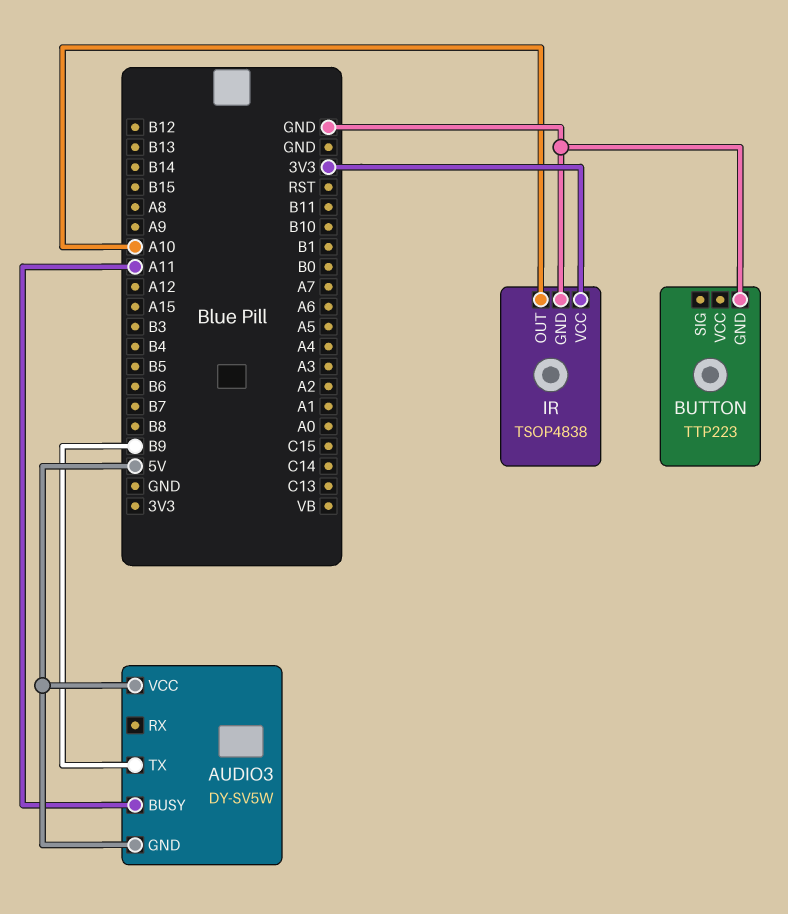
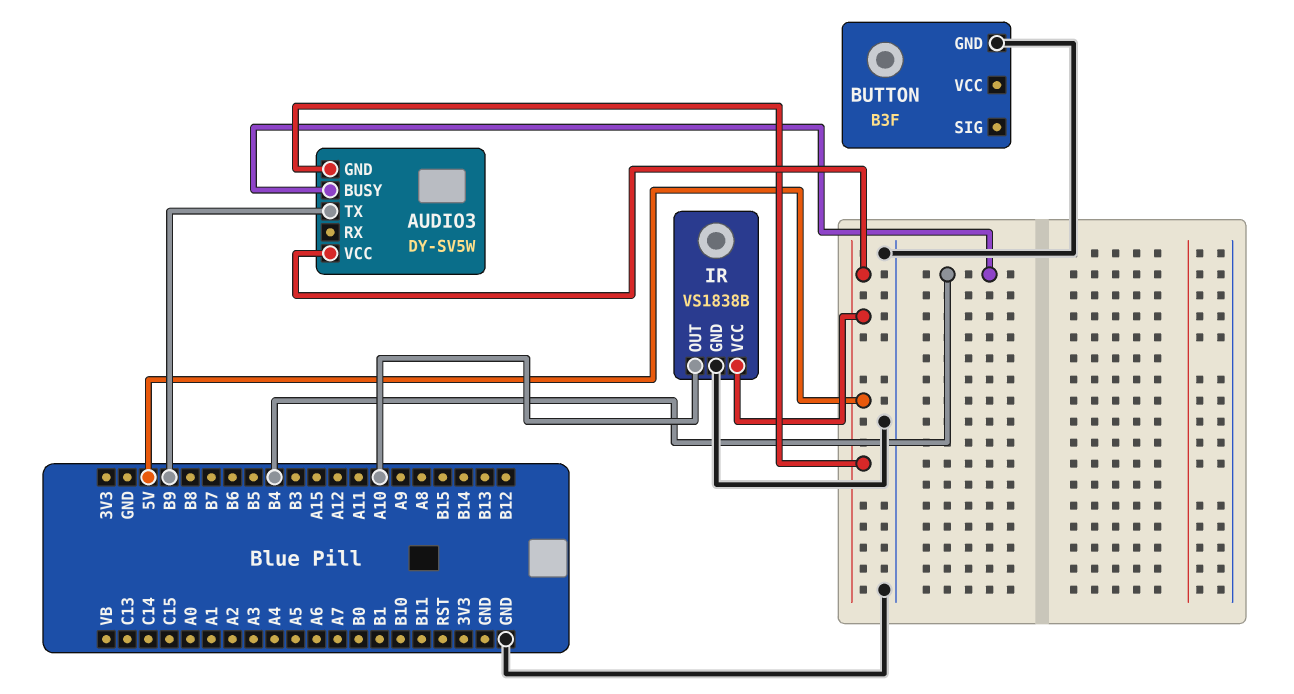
AUDIO3 pin BUSY: A11 -> B4
BUTTON: TTP223 -> B3F
IR: TSOP4838 -> VS1838B
IR pin VCC: 3V3 -> 5V

